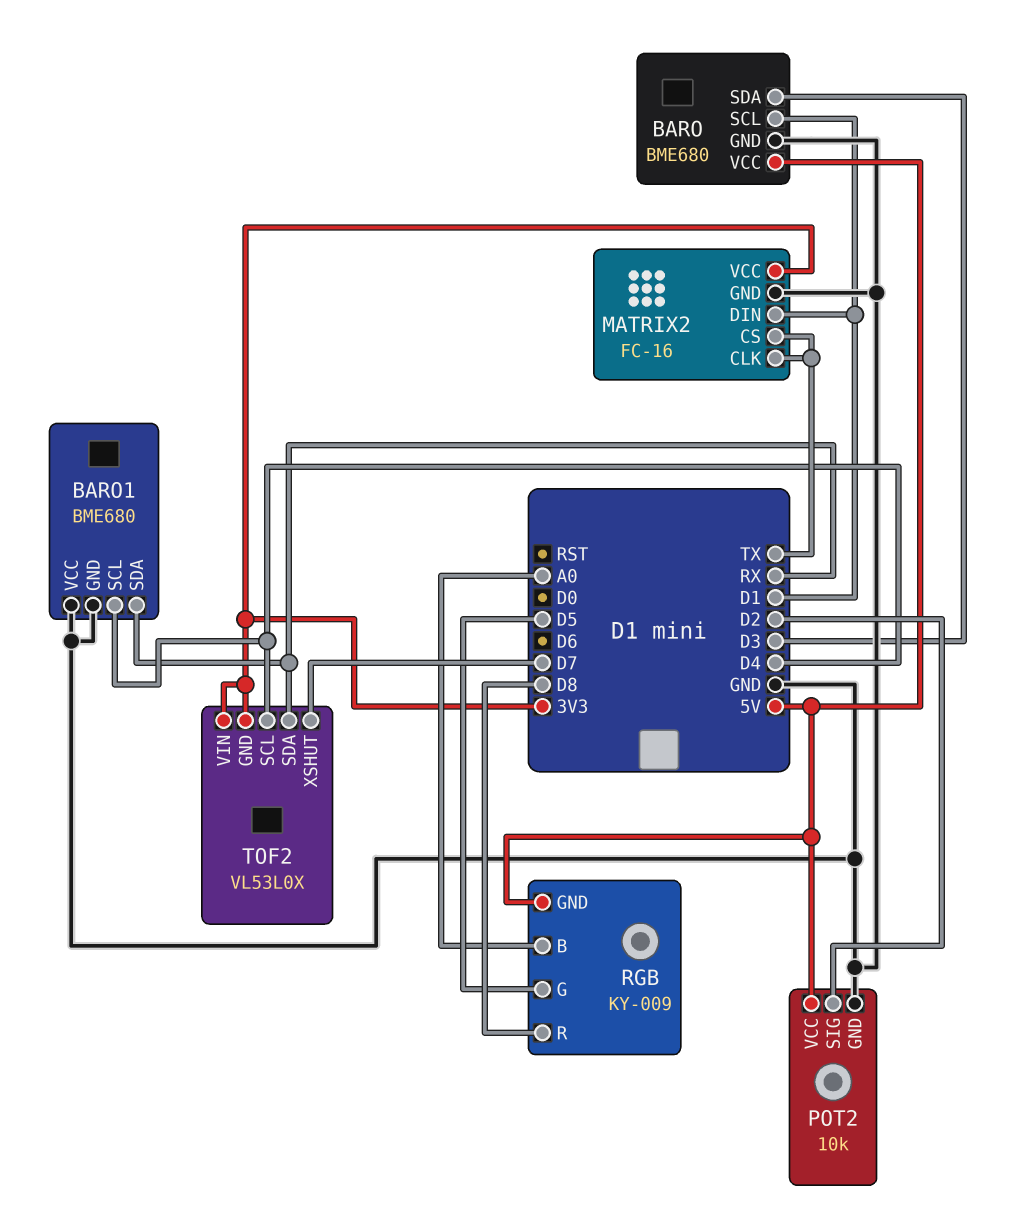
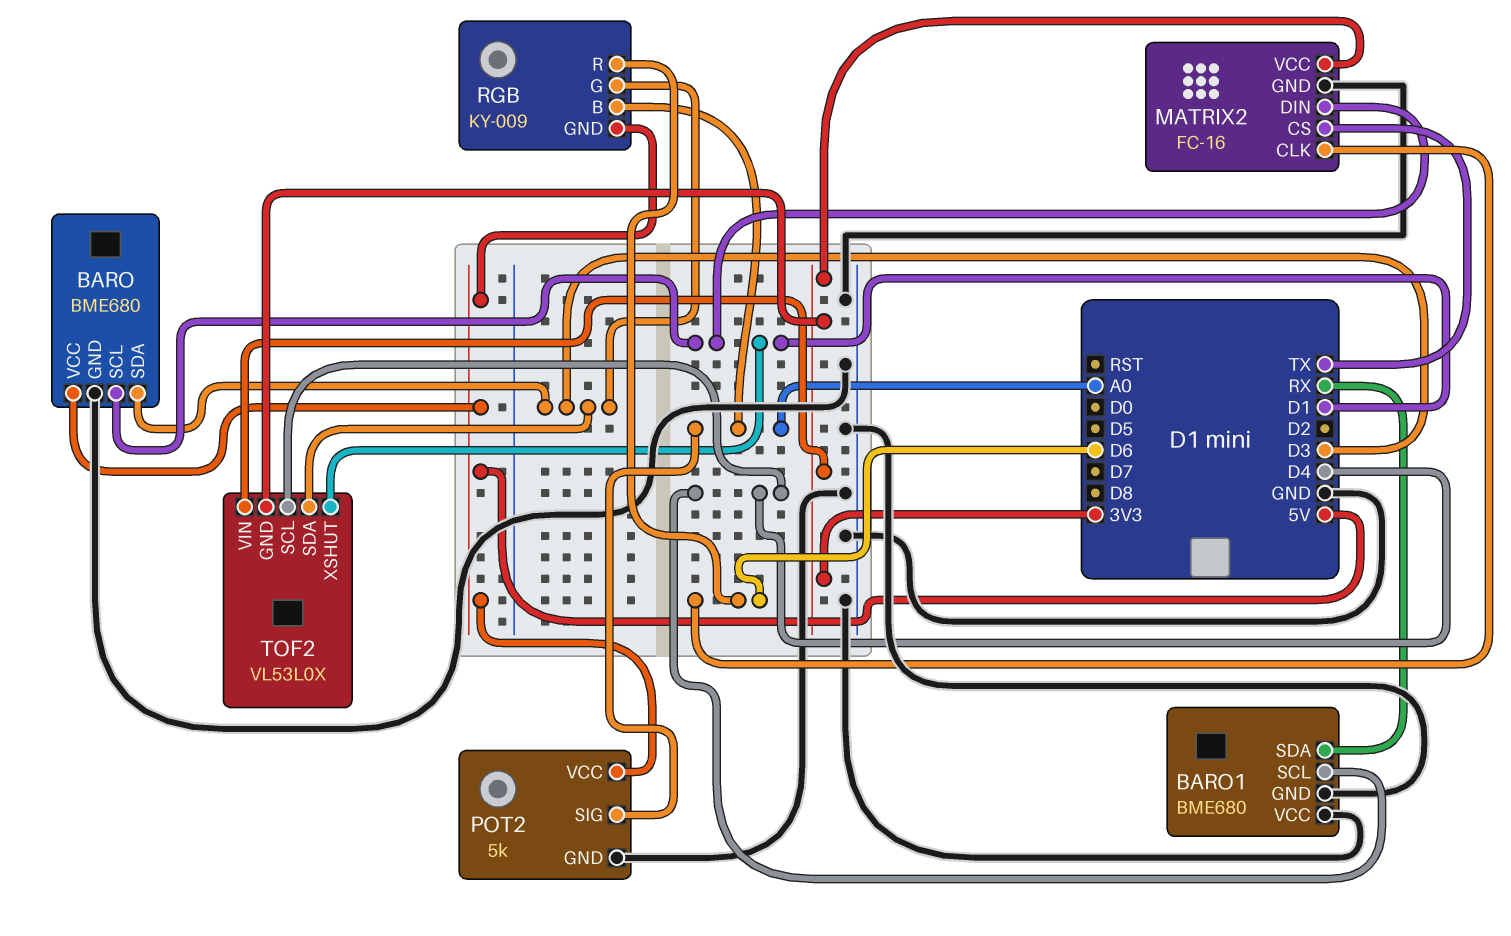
MATRIX2 pin CLK: TX -> D6
POT2: 10k -> 5k
POT2 pin SIG: D2 -> A0
RGB pin G: D5 -> D3
RGB pin R: D8 -> D6
TOF2 pin SDA: RX -> D3
TOF2 pin XSHUT: D7 -> D1

